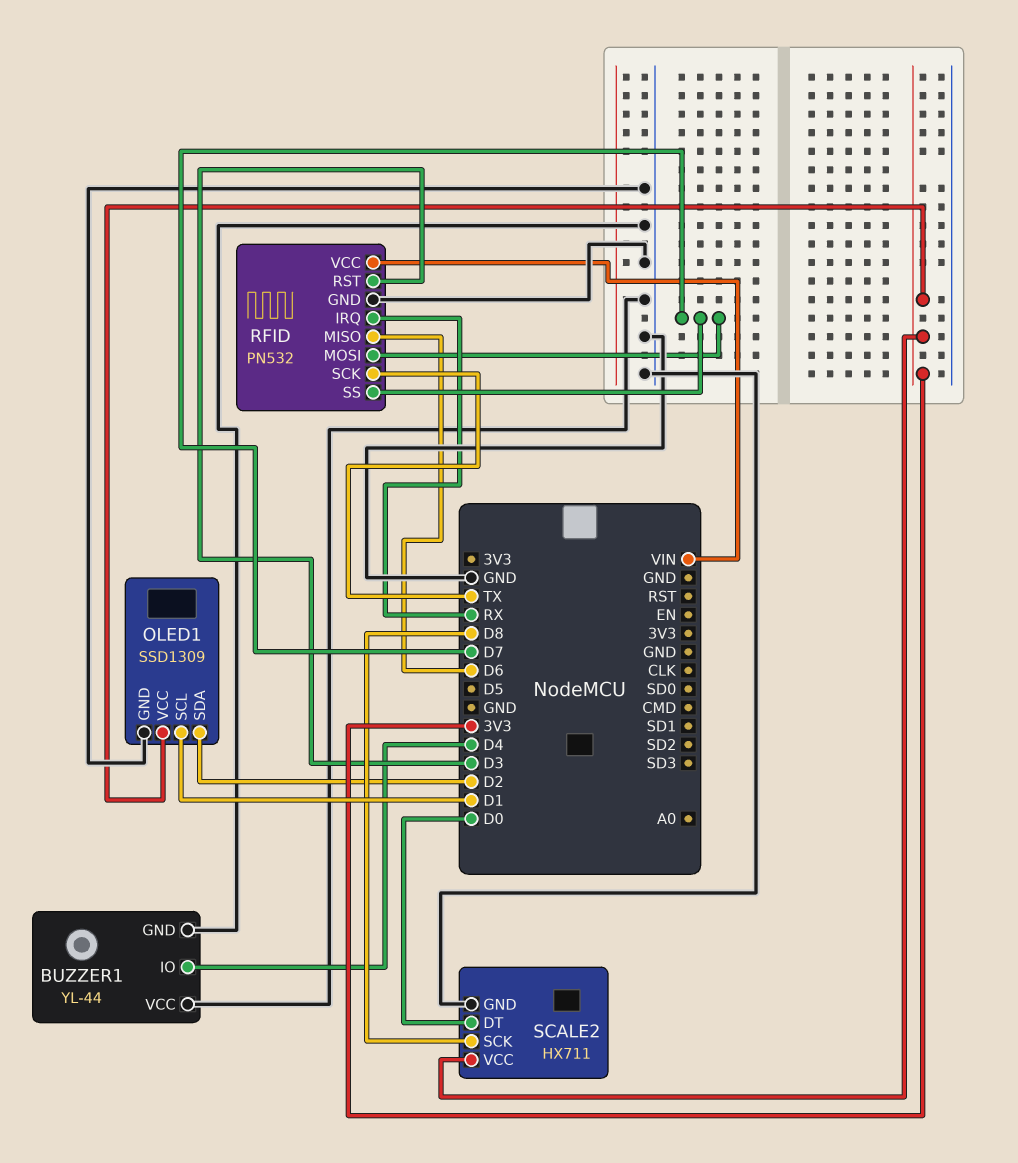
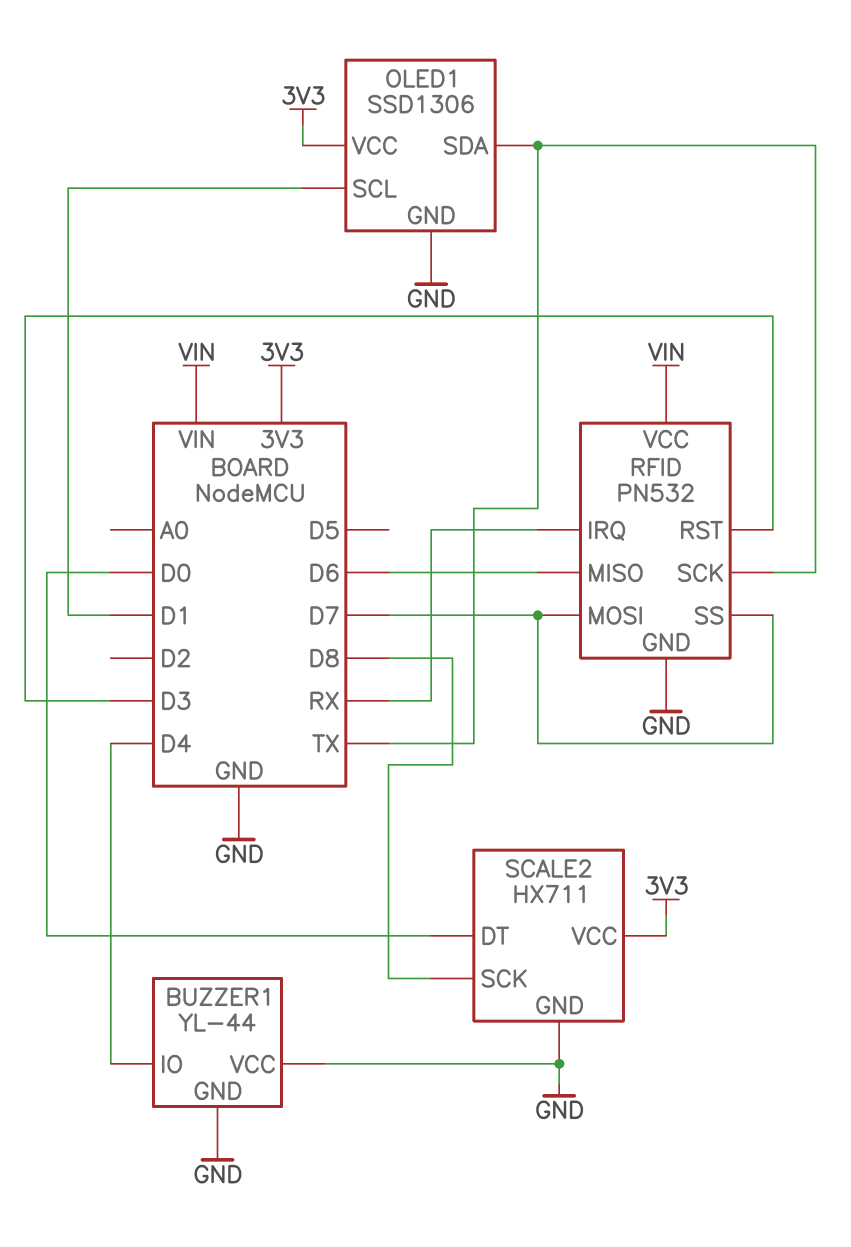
OLED1: SSD1309 -> SSD1306
OLED1 pin SDA: D2 -> TX

